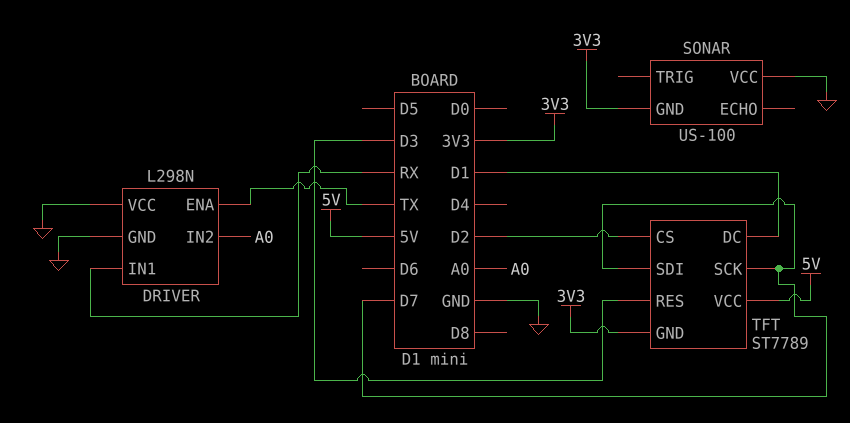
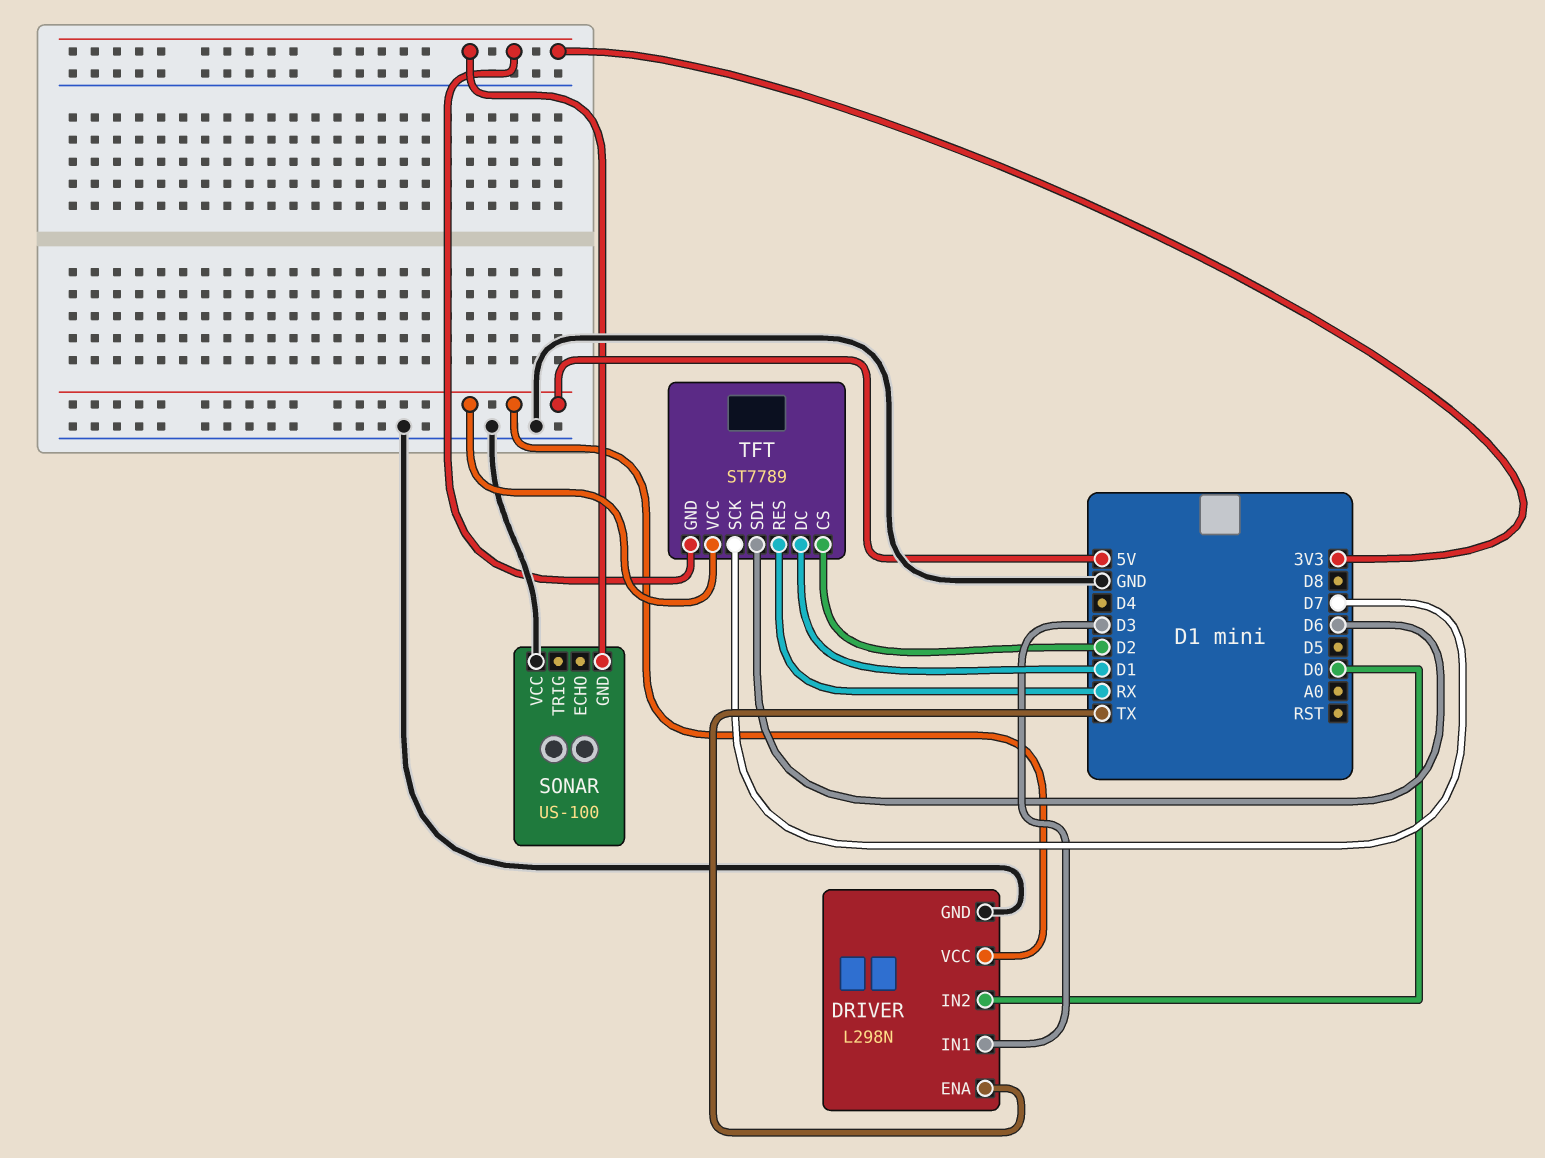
DRIVER pin IN1: RX -> D3
DRIVER pin IN2: A0 -> D0
DRIVER pin VCC: GND -> 5V
TFT pin RES: D3 -> RX
TFT pin SDI: D7 -> D6

